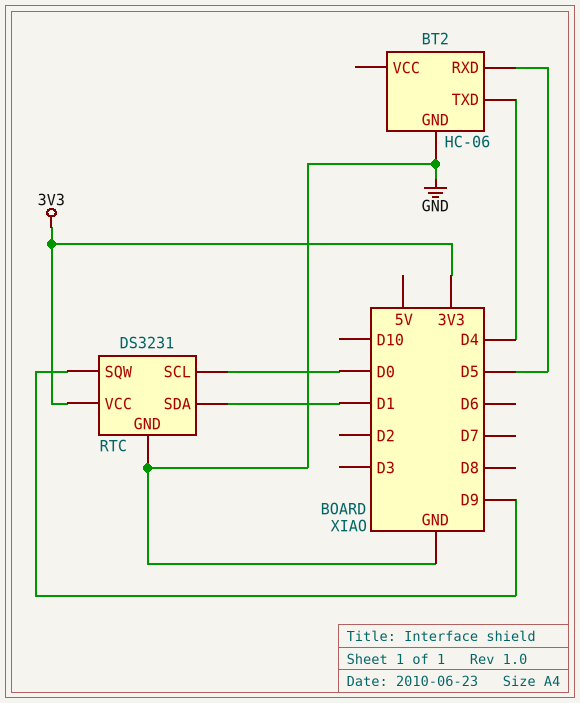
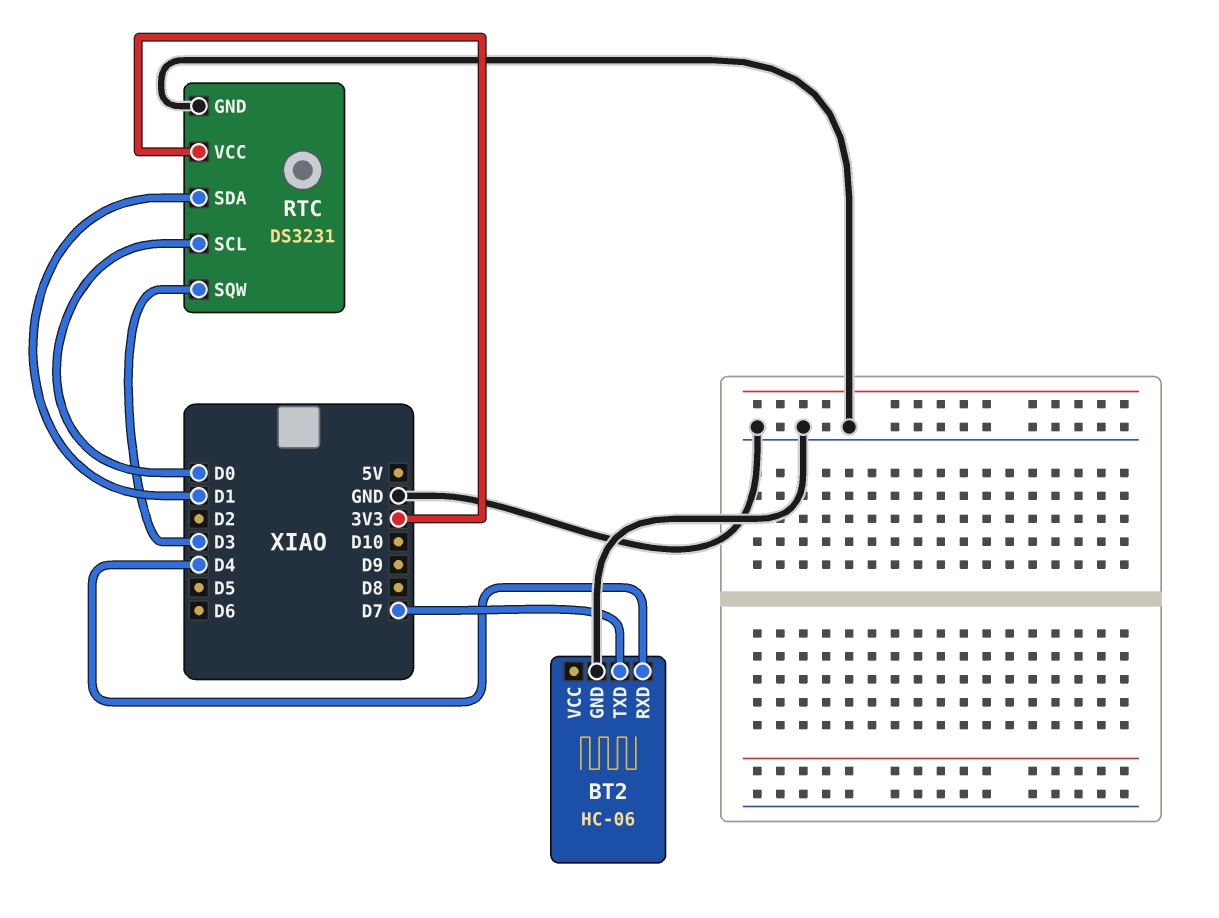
BT2 pin RXD: D5 -> D4
BT2 pin TXD: D4 -> D7
RTC pin SQW: D9 -> D3

